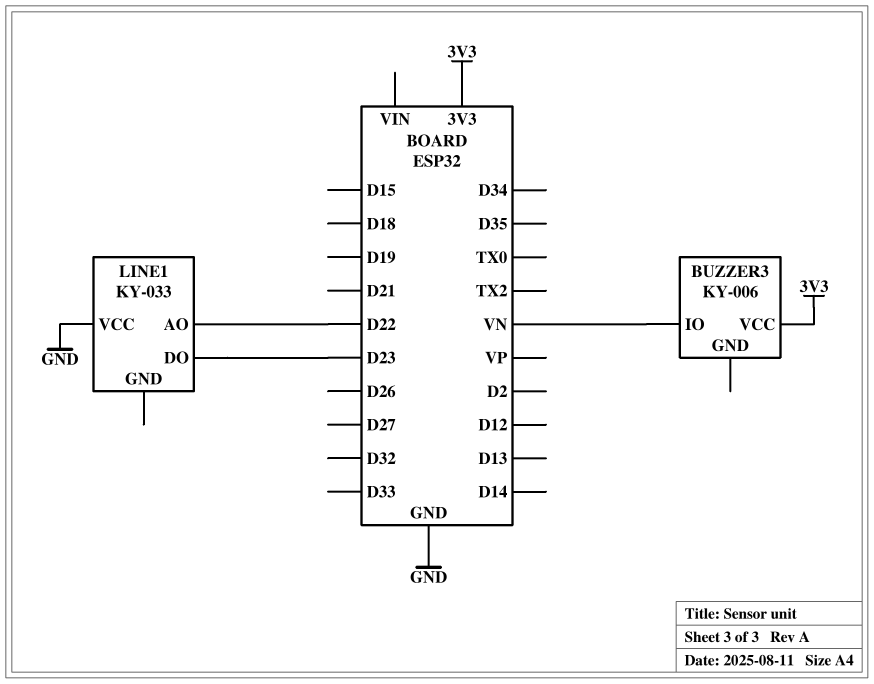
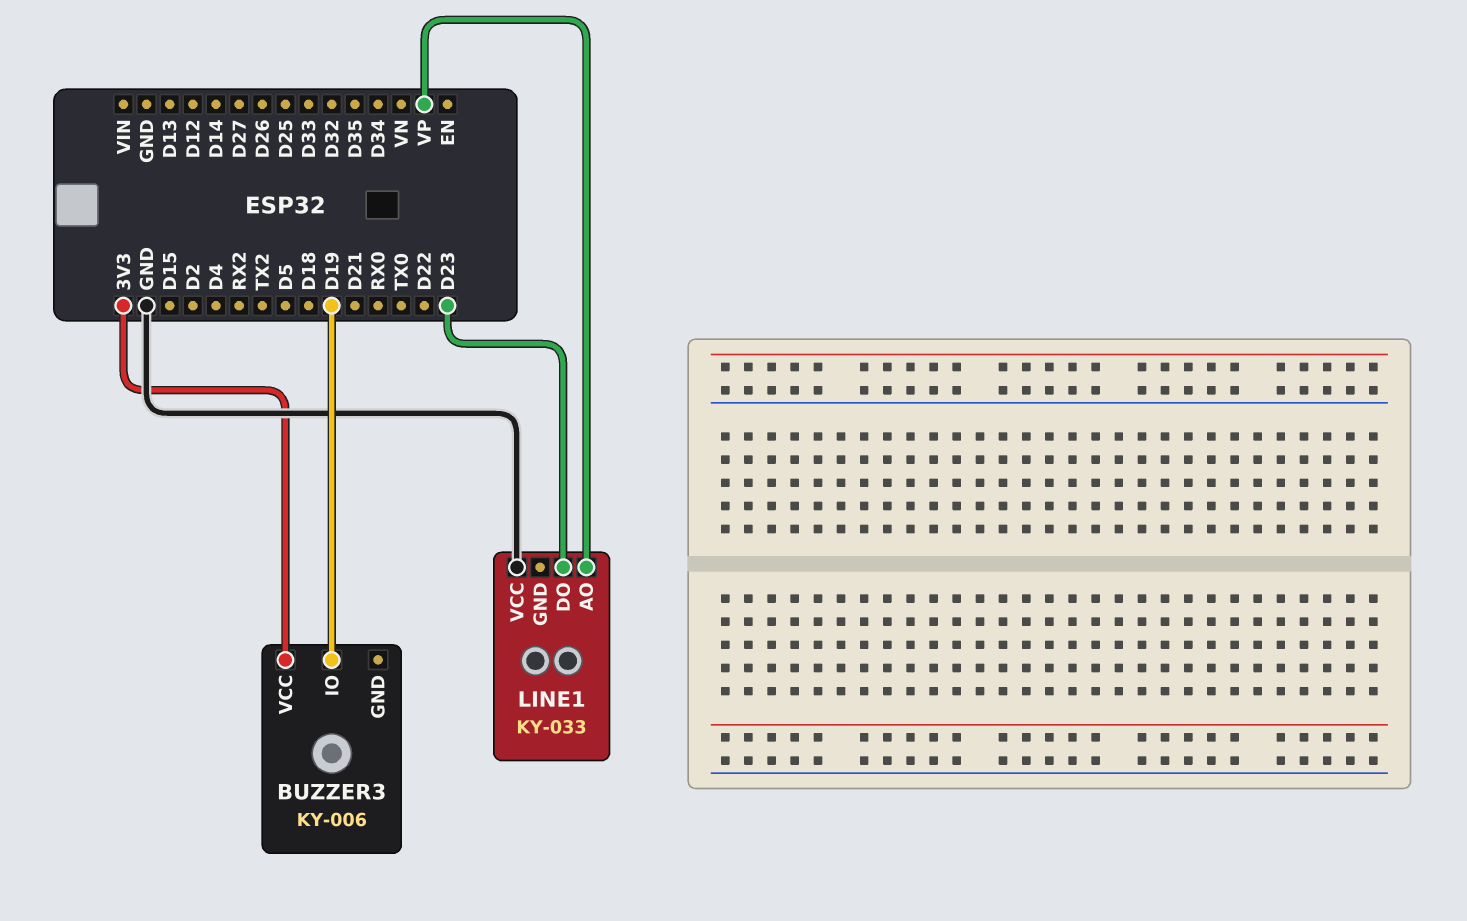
BUZZER3 pin IO: VN -> D19
LINE1 pin AO: D22 -> VP

